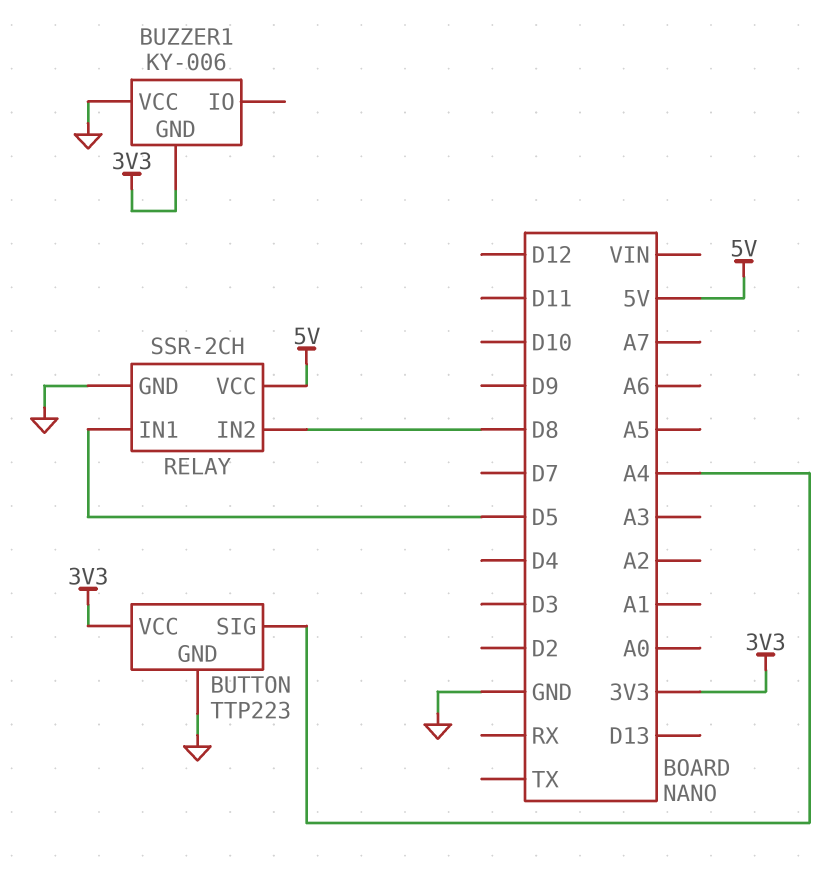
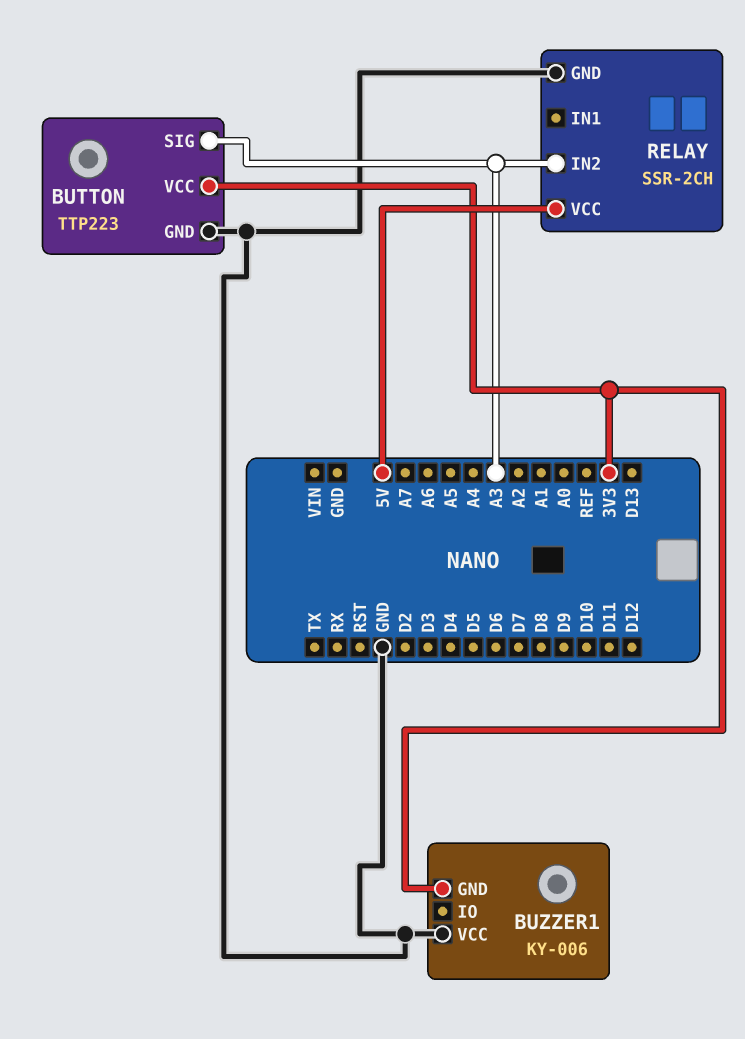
BUTTON pin SIG: A4 -> A3
RELAY pin IN1: D5 -> none
RELAY pin IN2: D8 -> A3

